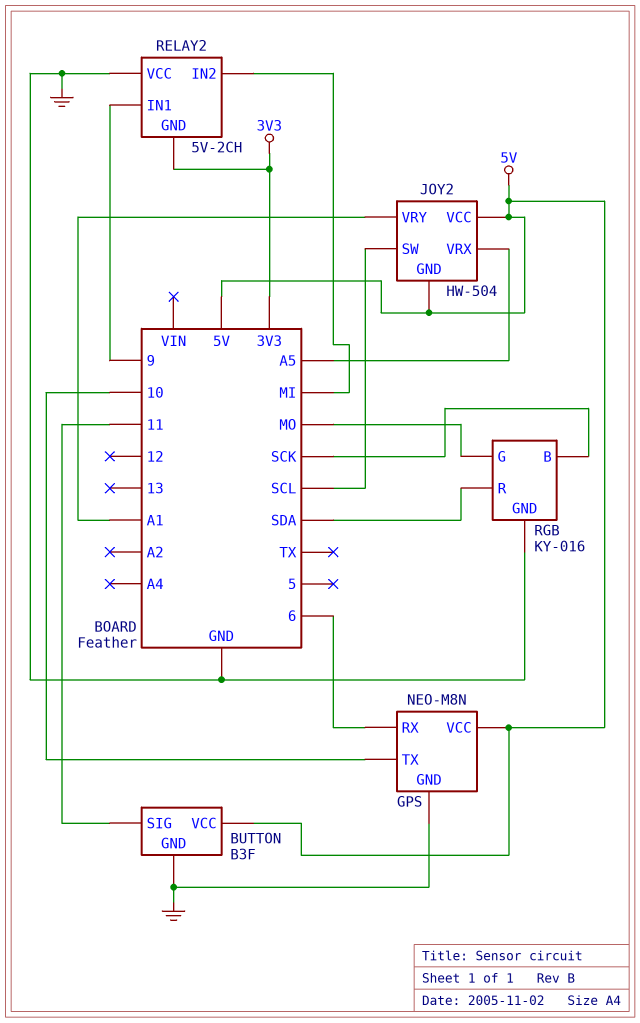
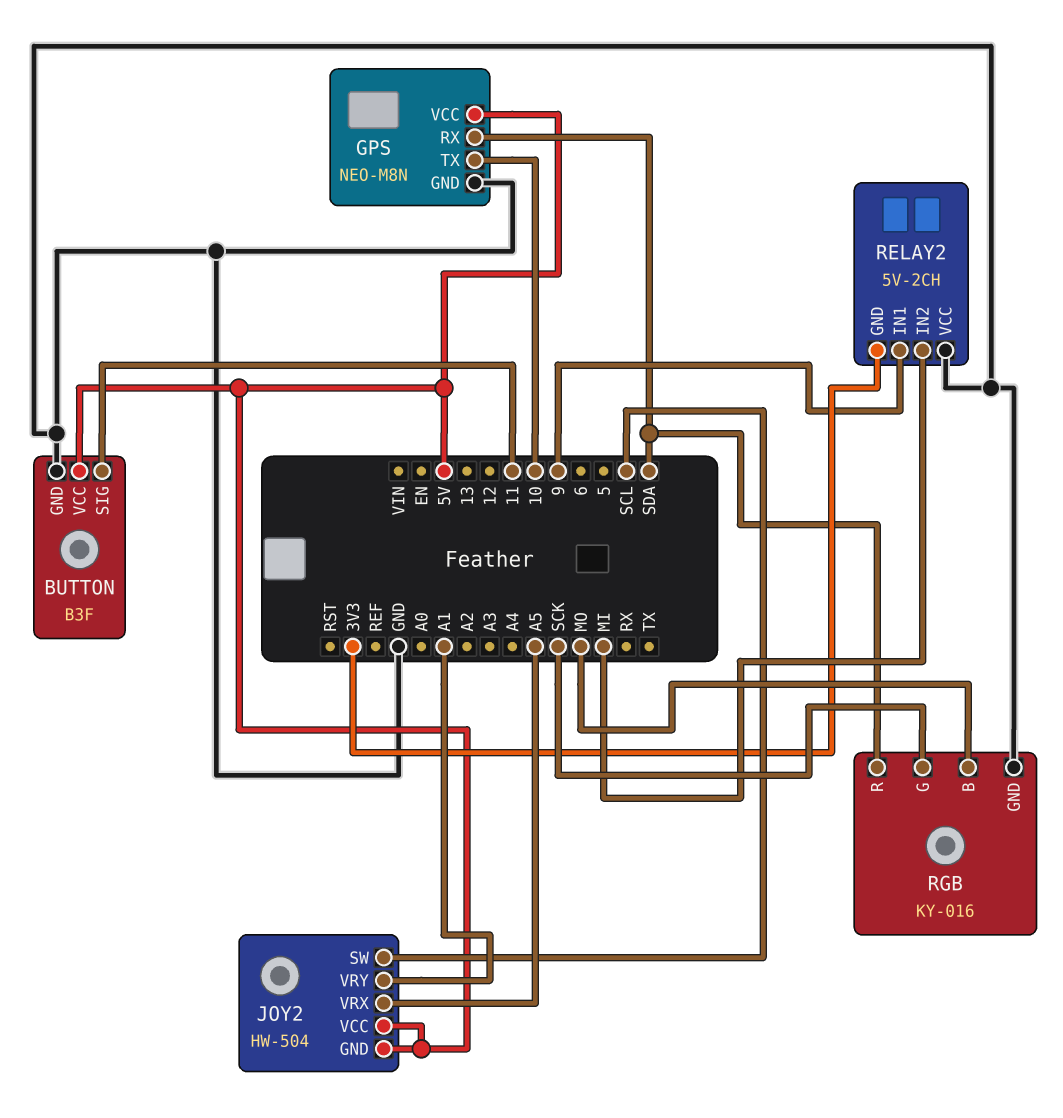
GPS pin RX: 6 -> SDA
RGB pin B: SCK -> MO
RGB pin G: MO -> SCK

